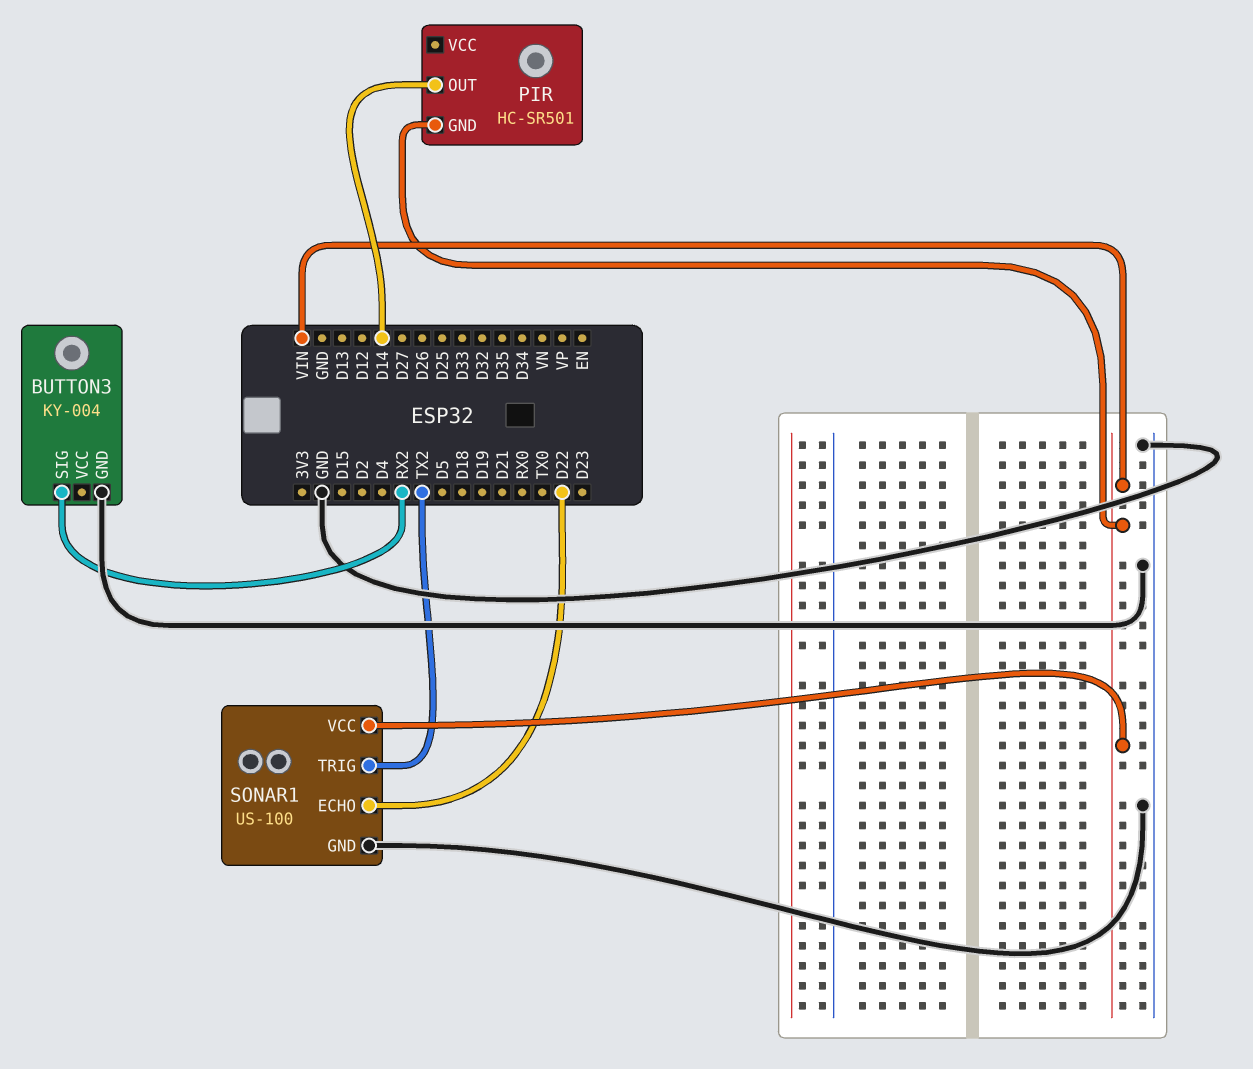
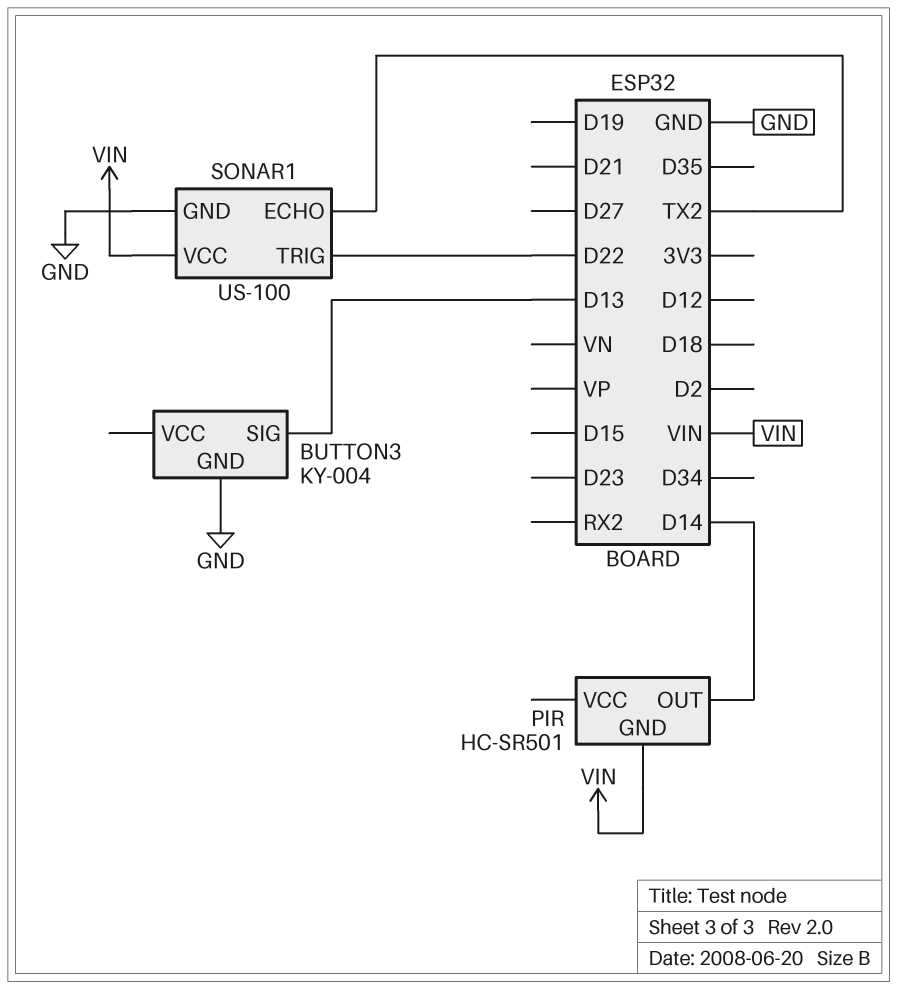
BUTTON3 pin SIG: RX2 -> D13
SONAR1 pin ECHO: D22 -> TX2
SONAR1 pin TRIG: TX2 -> D22

